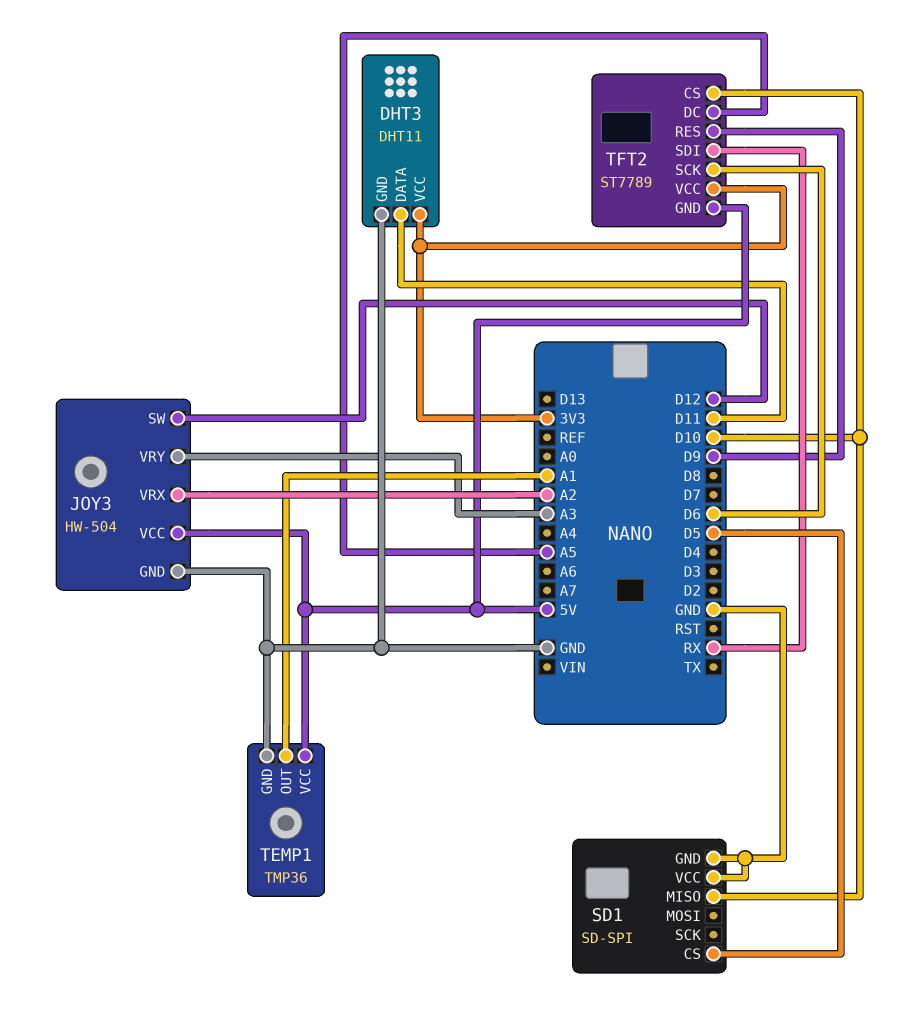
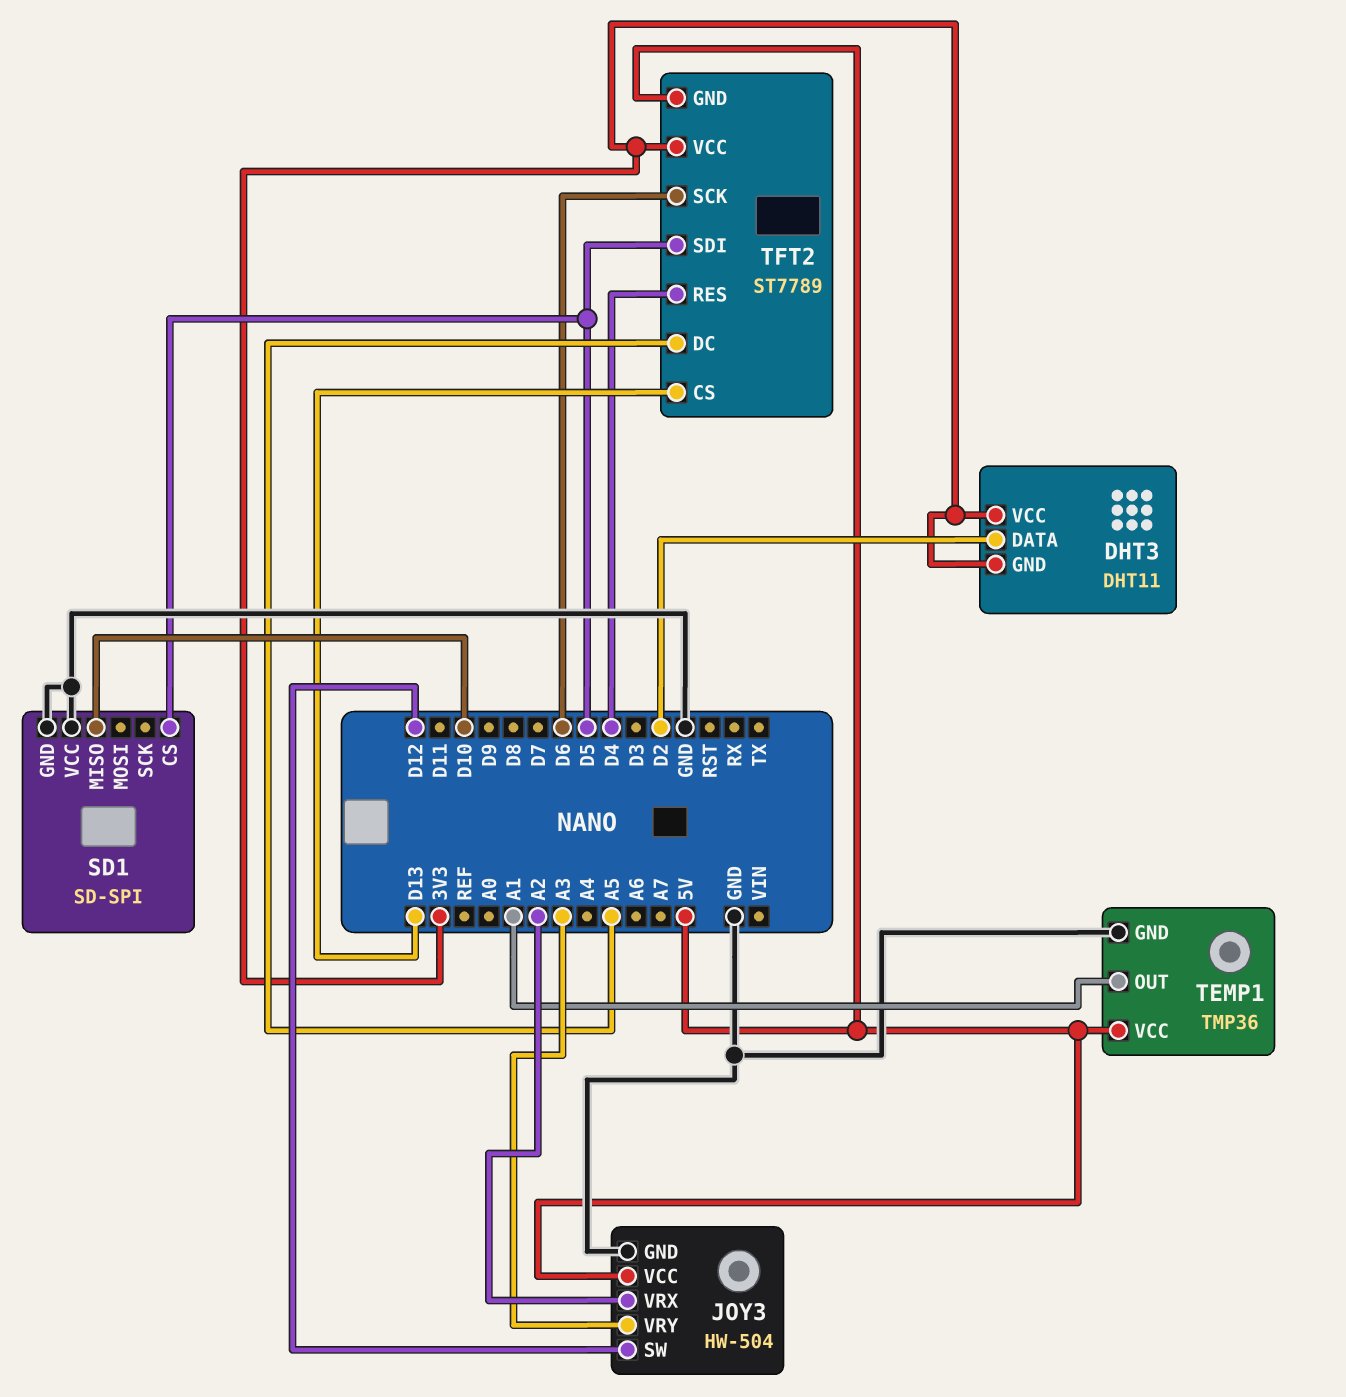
DHT3 pin DATA: D11 -> D2
DHT3 pin GND: GND -> 3V3
TFT2 pin CS: D10 -> D13
TFT2 pin RES: D9 -> D4
TFT2 pin SDI: RX -> D5

